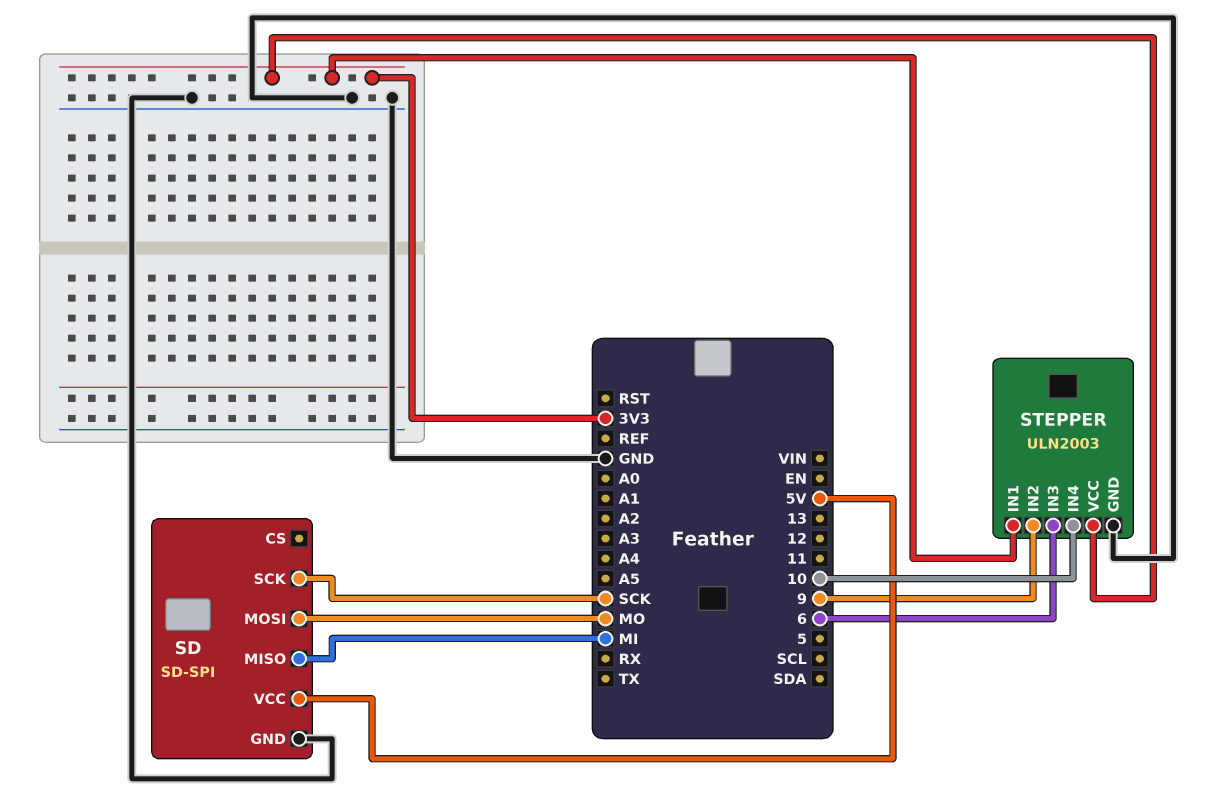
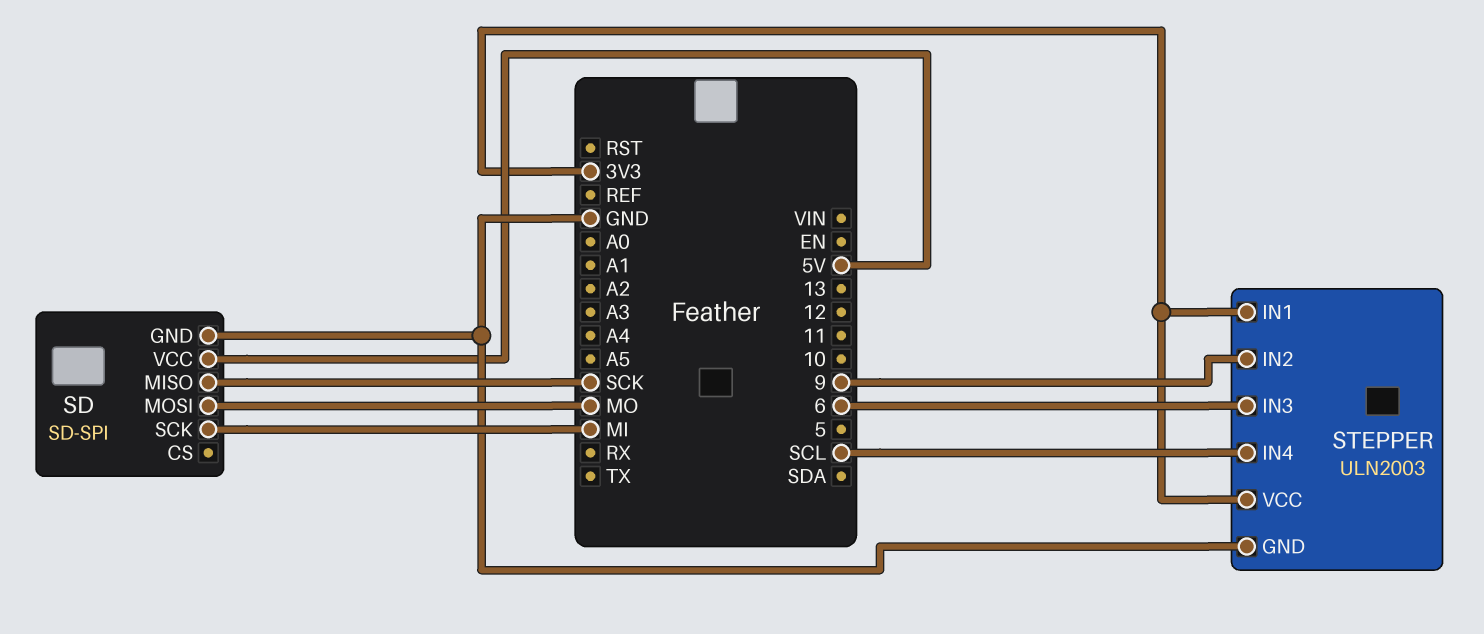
SD pin MISO: MI -> SCK
SD pin SCK: SCK -> MI
STEPPER pin IN4: 10 -> SCL

